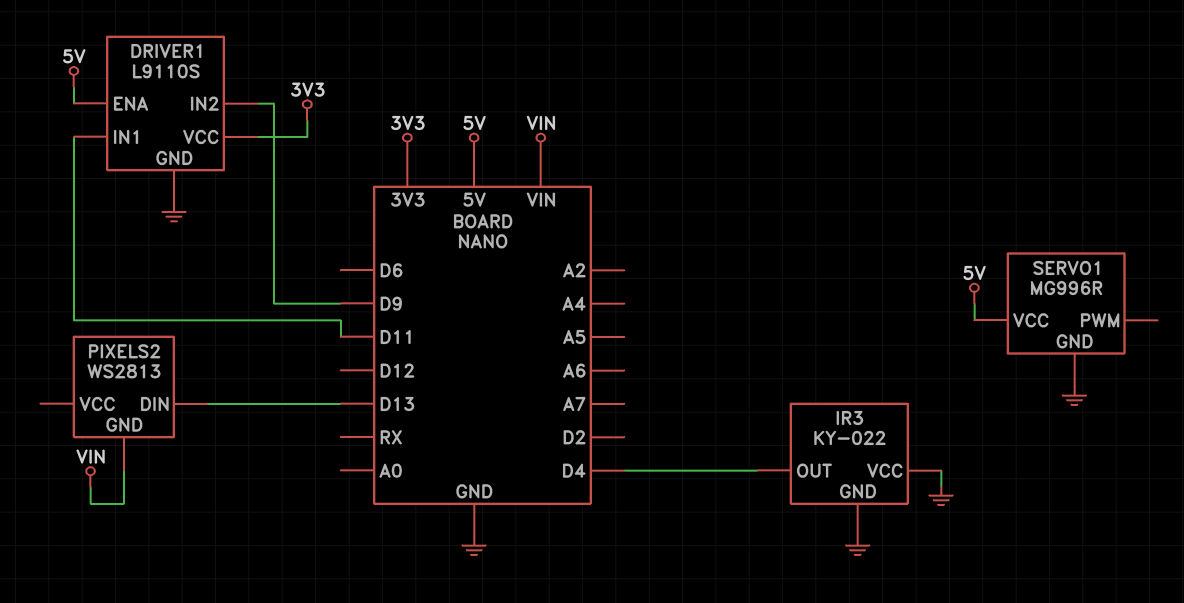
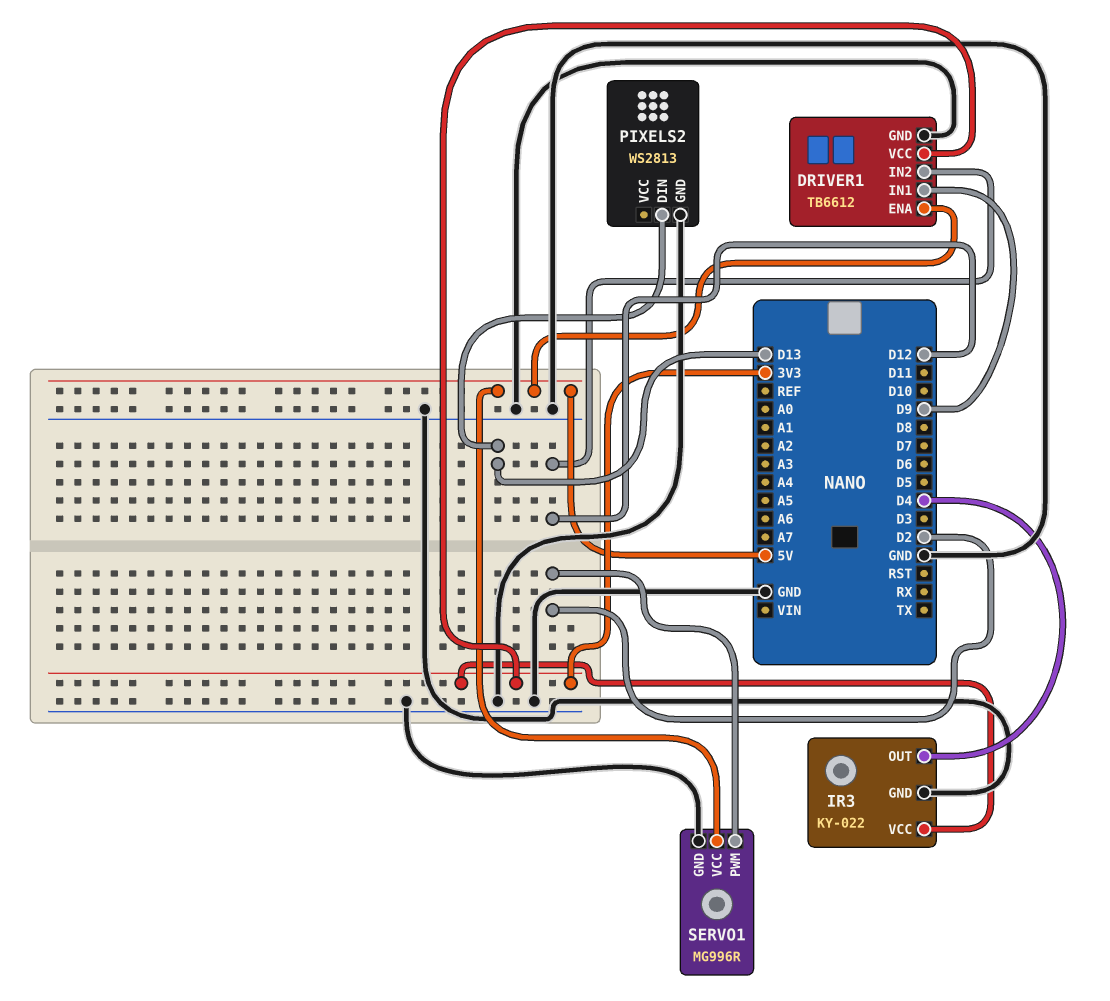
DRIVER1: L9110S -> TB6612
DRIVER1 pin IN1: D11 -> D9
DRIVER1 pin IN2: D9 -> D12
IR3 pin VCC: GND -> 3V3
PIXELS2 pin GND: VIN -> GND
SERVO1 pin PWM: none -> D2

